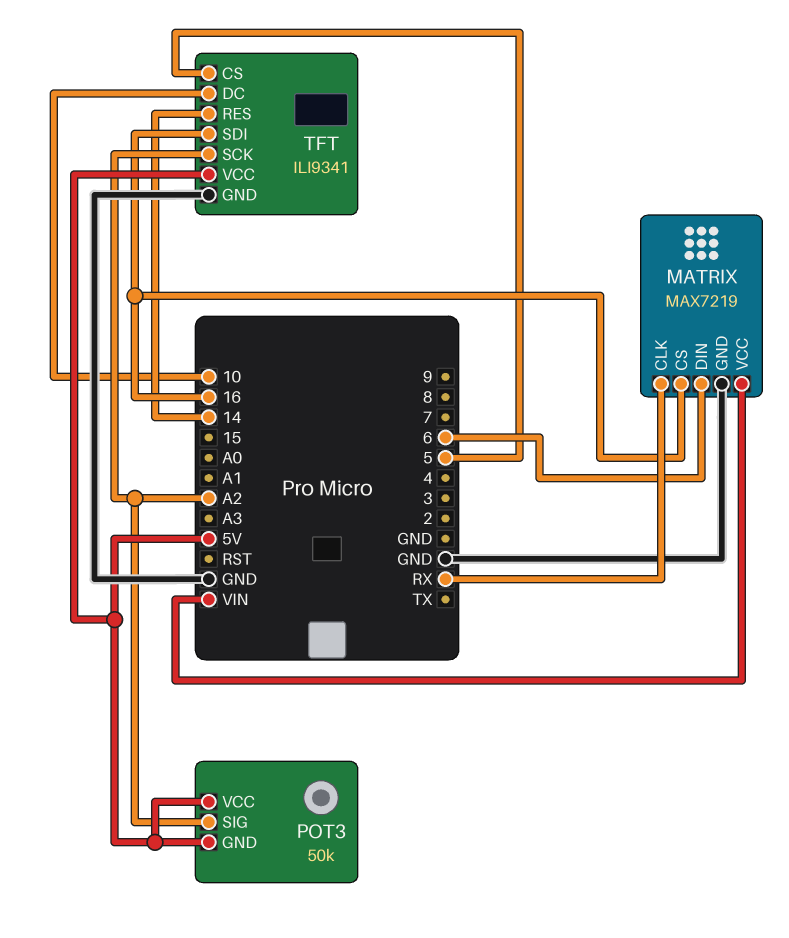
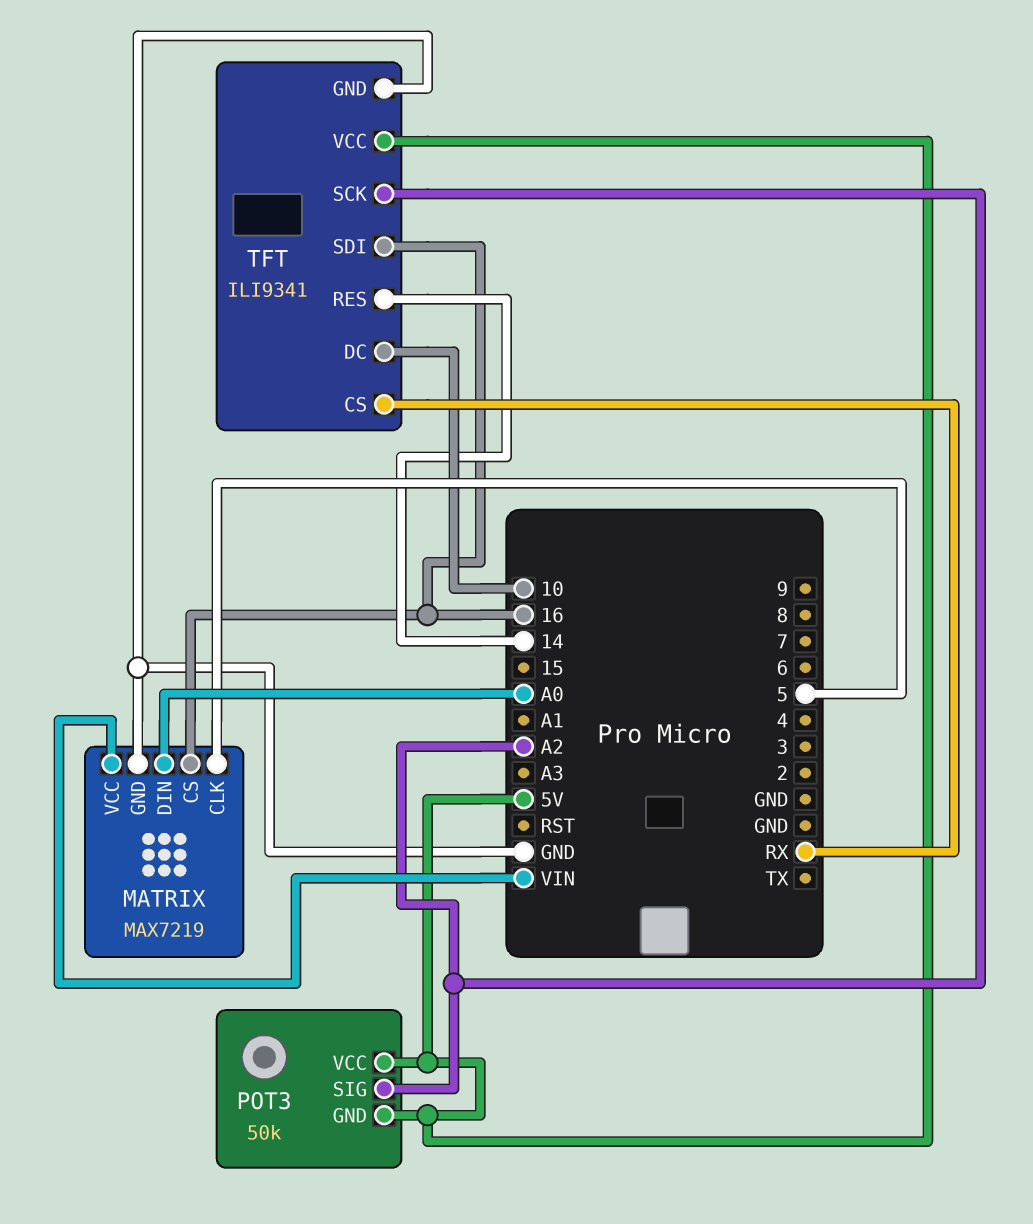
MATRIX pin CLK: RX -> 5
MATRIX pin DIN: 6 -> A0
TFT pin CS: 5 -> RX

